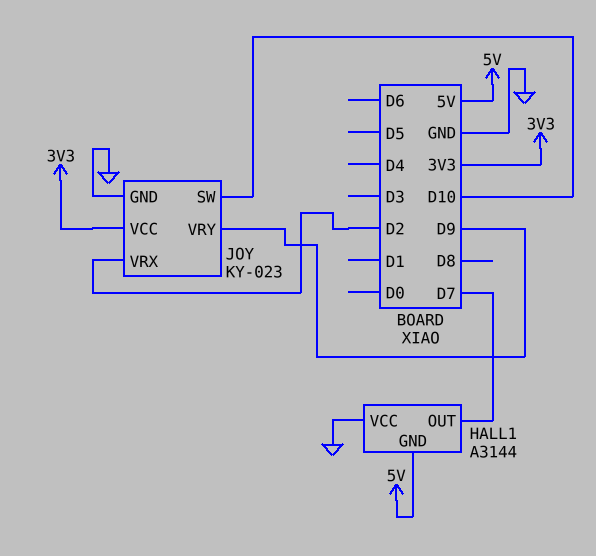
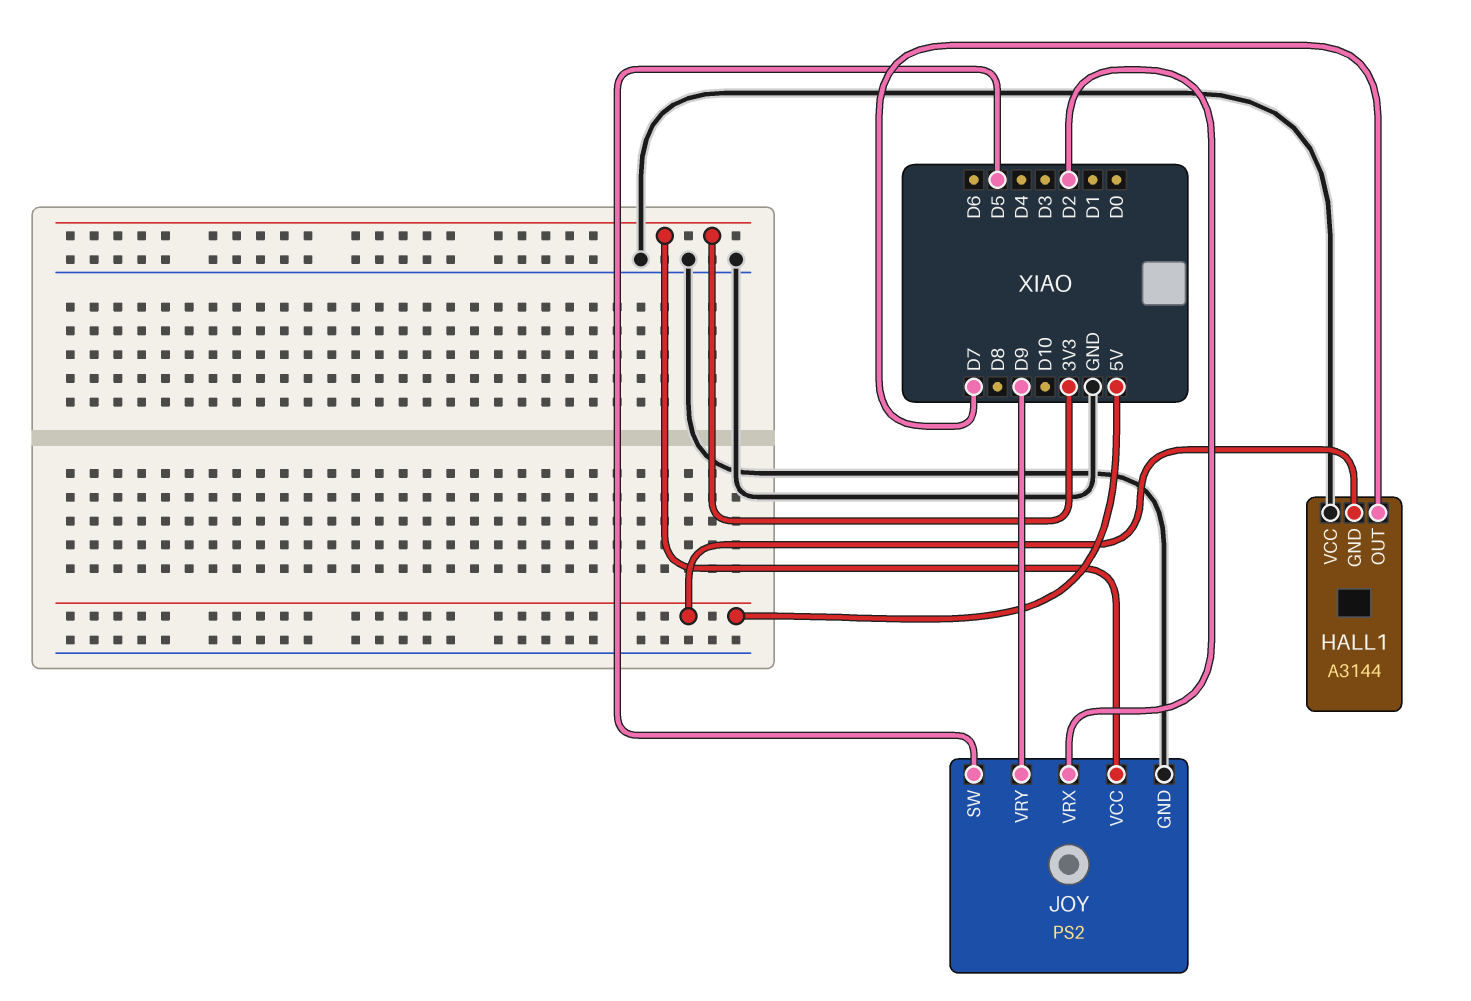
JOY: KY-023 -> PS2
JOY pin SW: D10 -> D5

